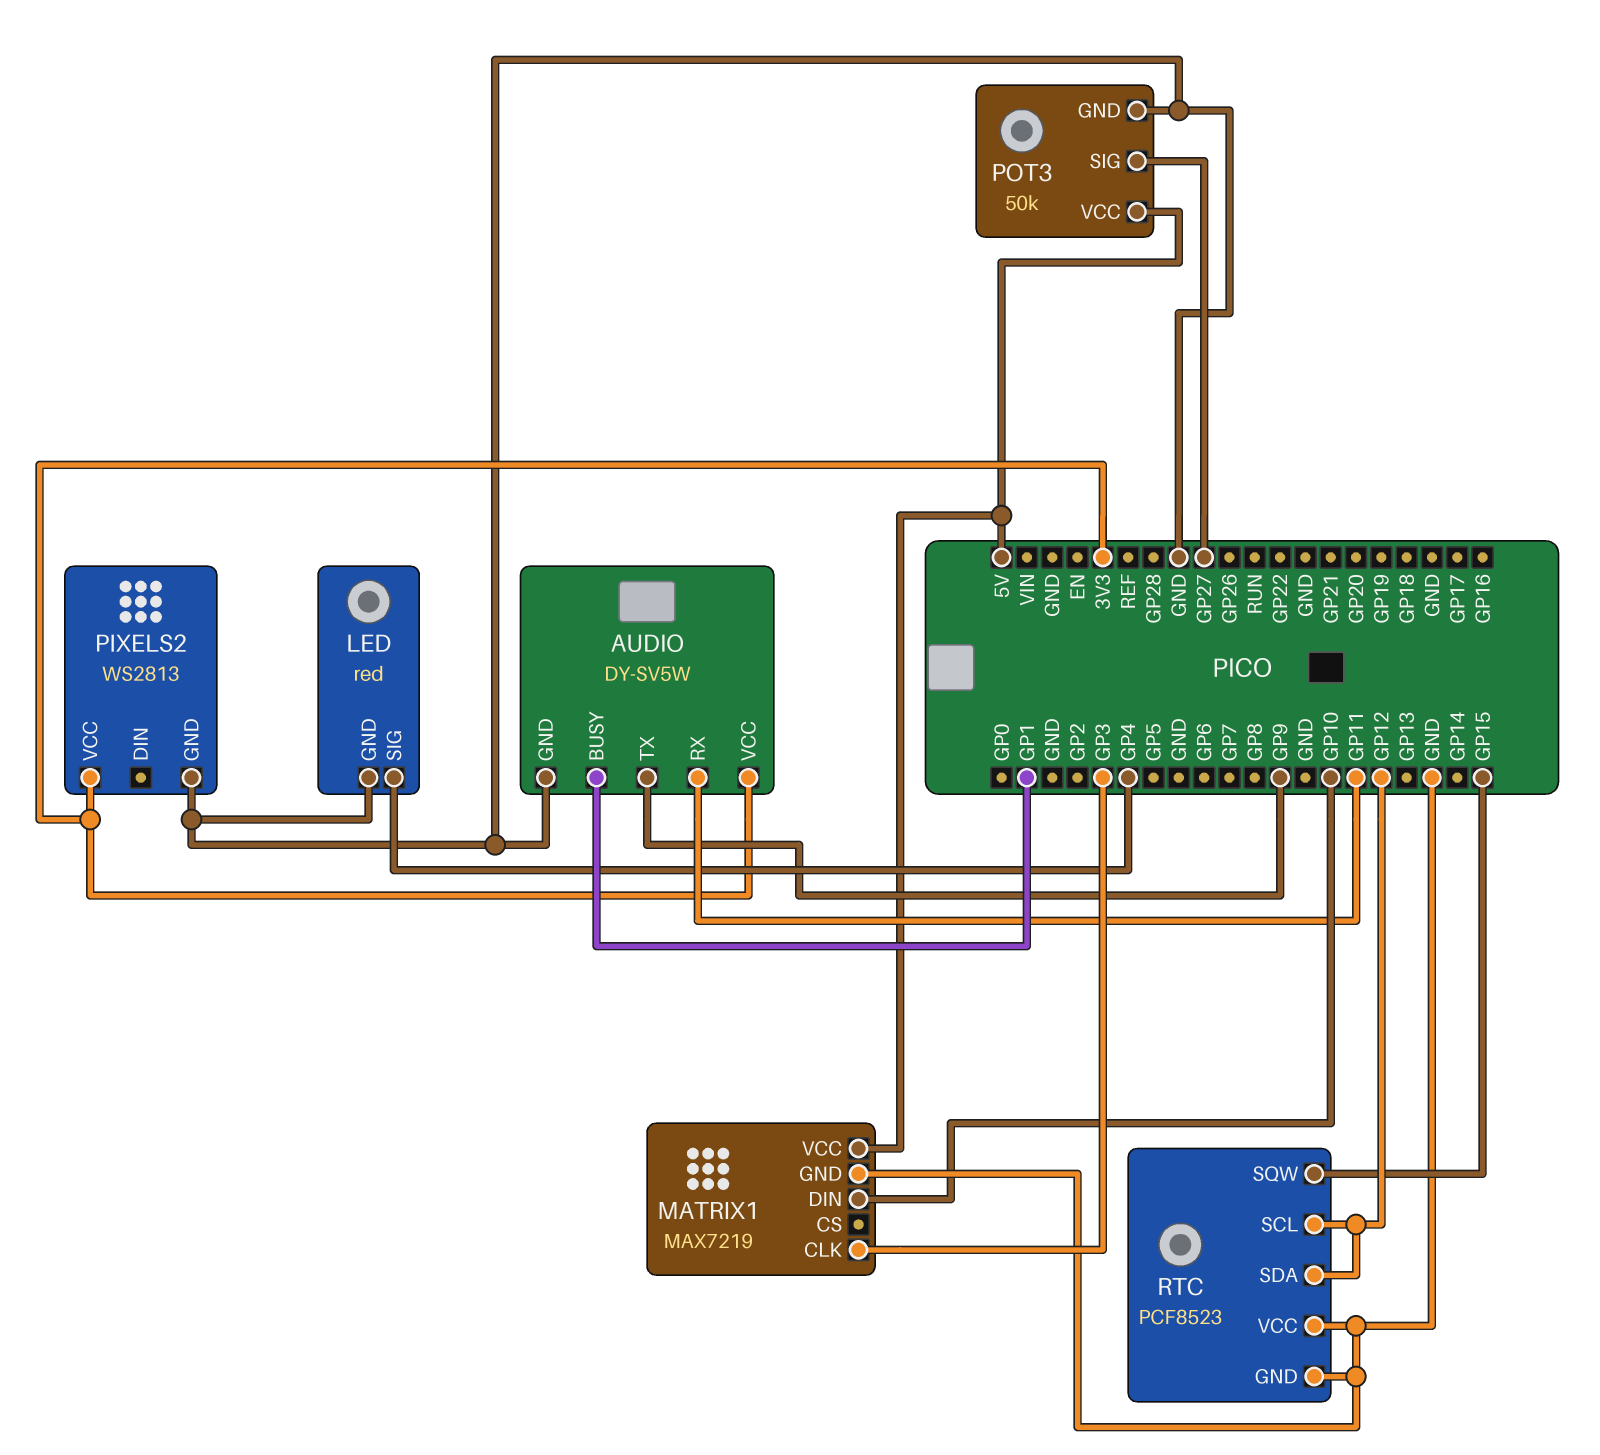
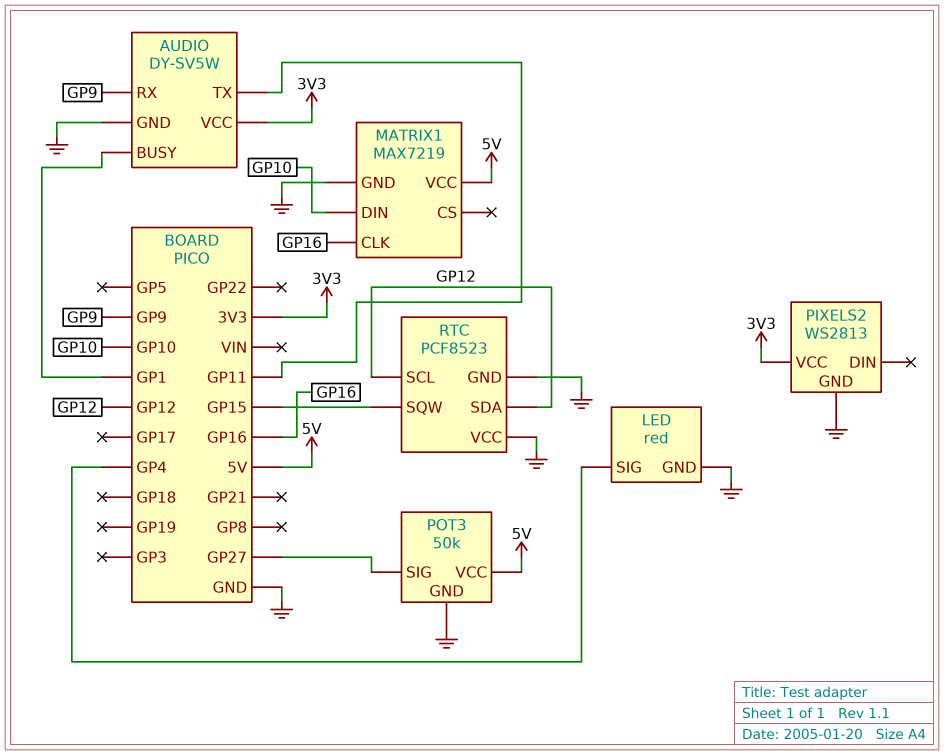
AUDIO pin RX: GP11 -> GP9
AUDIO pin TX: GP9 -> GP11
MATRIX1 pin CLK: GP3 -> GP16

